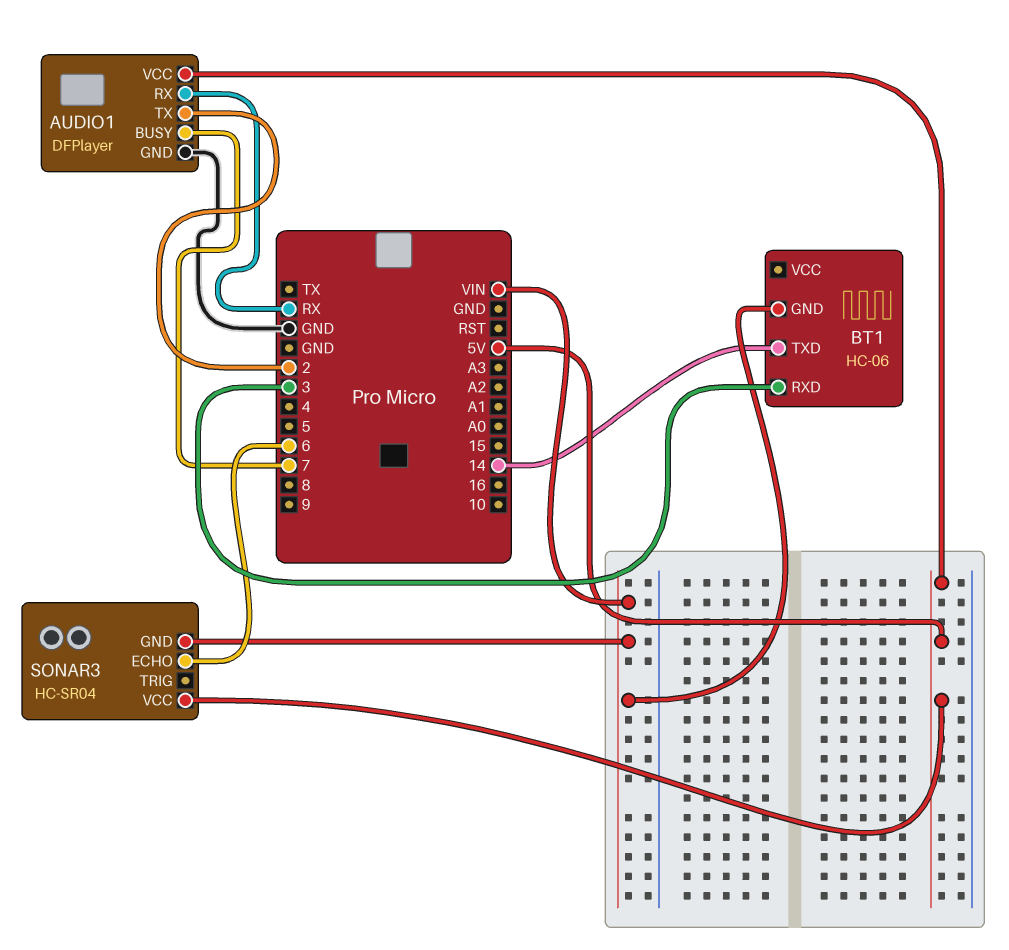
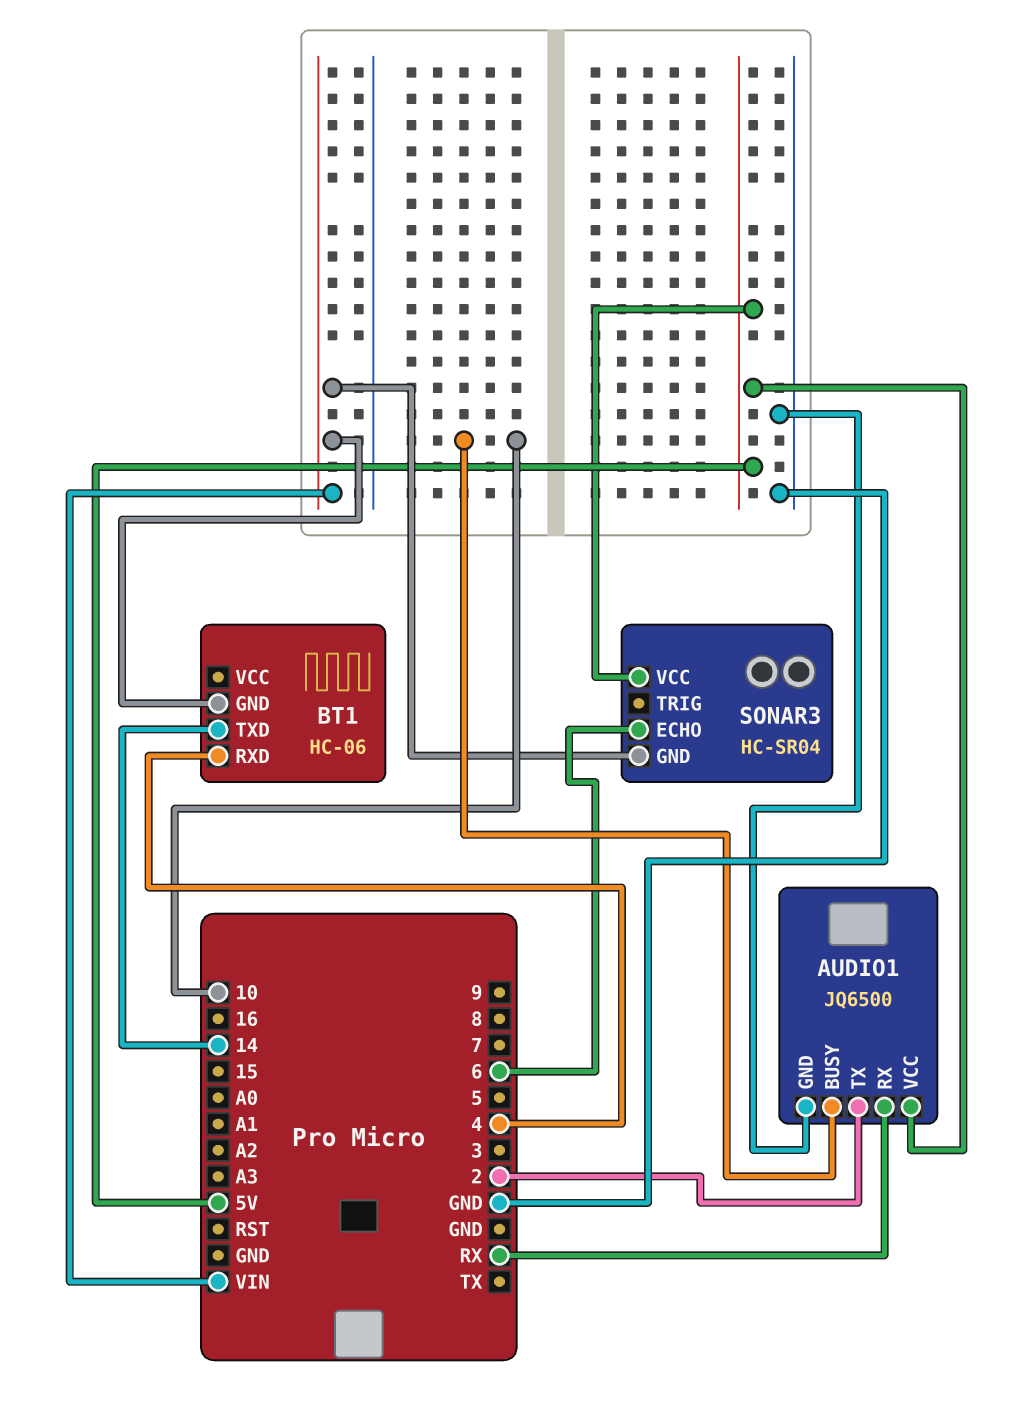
AUDIO1: DFPlayer -> JQ6500
AUDIO1 pin BUSY: 7 -> 10
BT1 pin RXD: 3 -> 4

